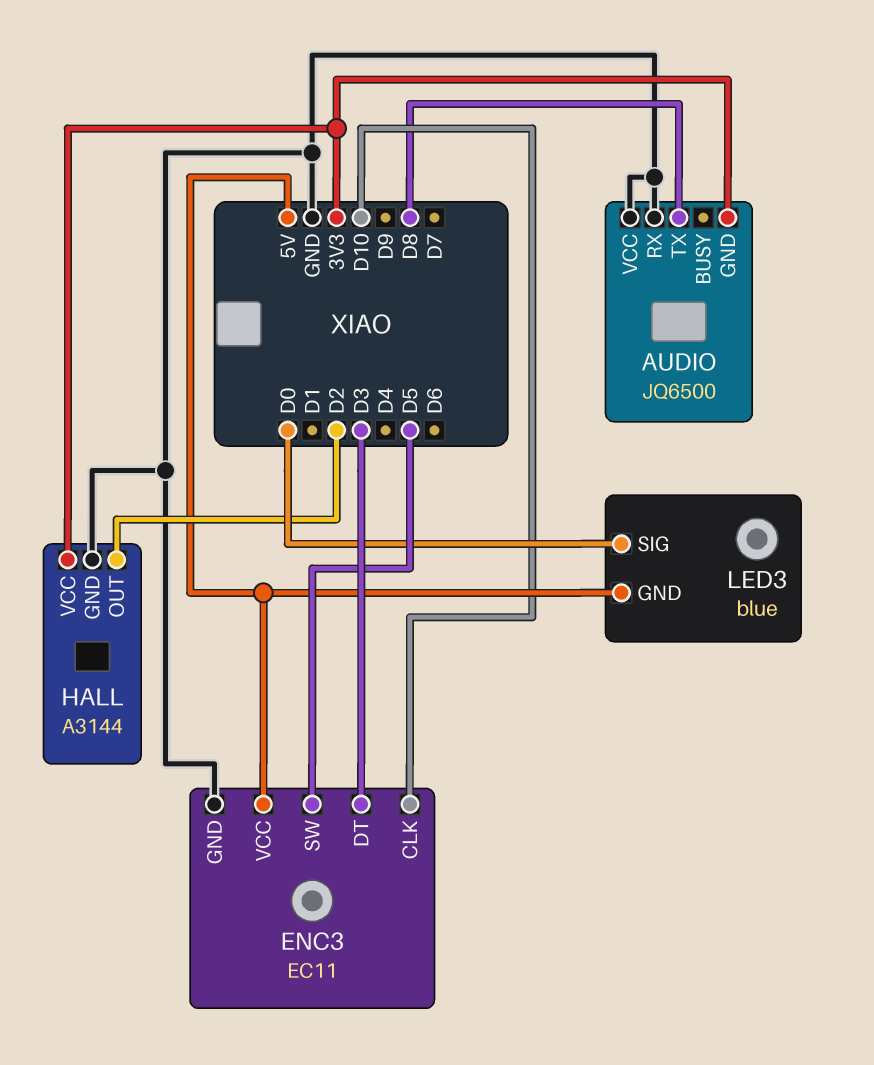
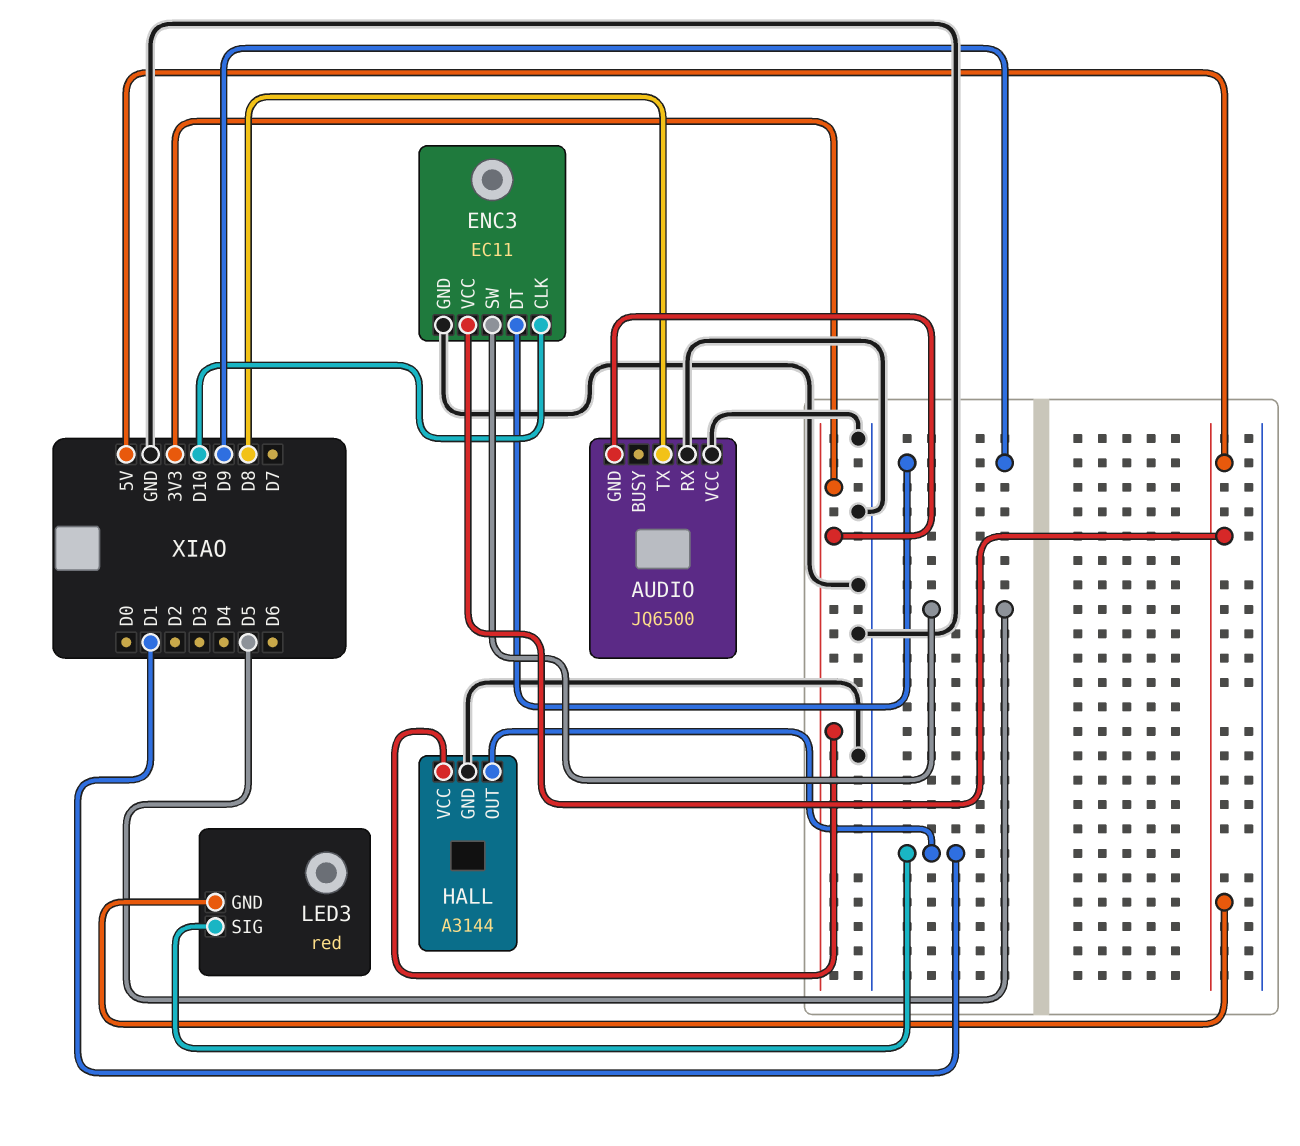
ENC3 pin DT: D3 -> D9
HALL pin OUT: D2 -> D1
LED3: blue -> red
LED3 pin SIG: D0 -> D1

